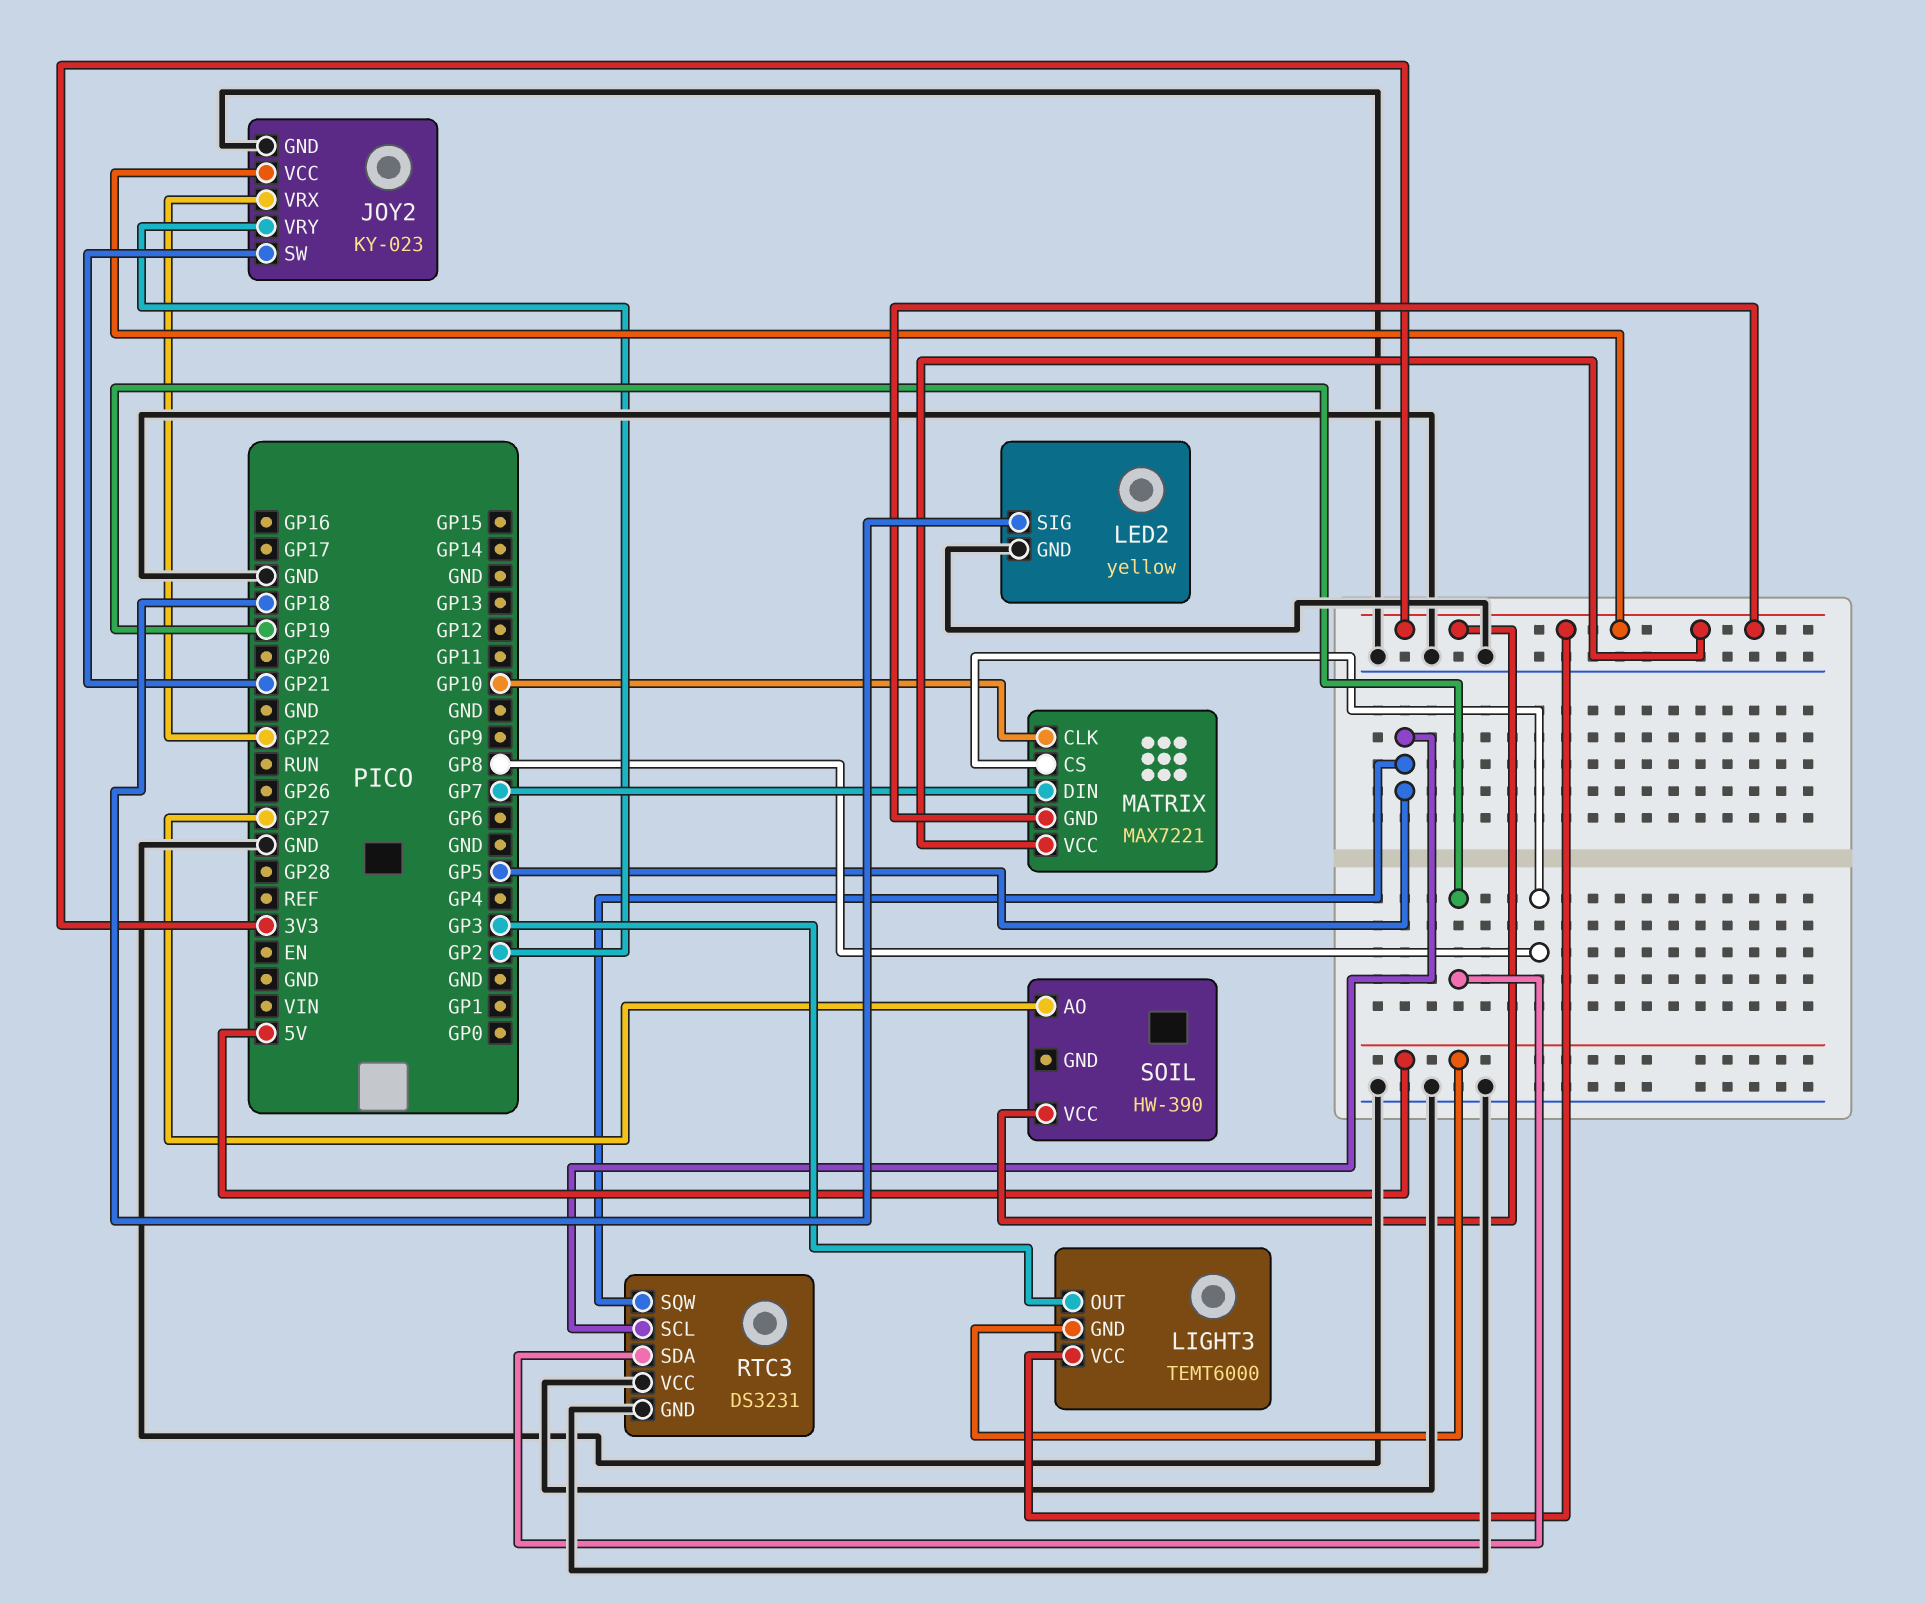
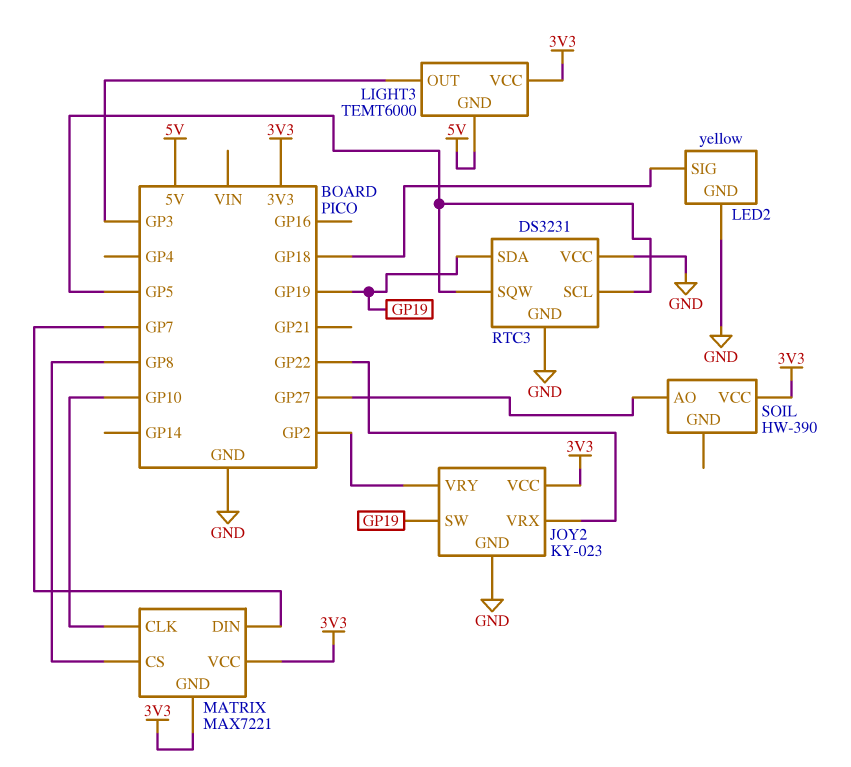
JOY2 pin SW: GP21 -> GP19

